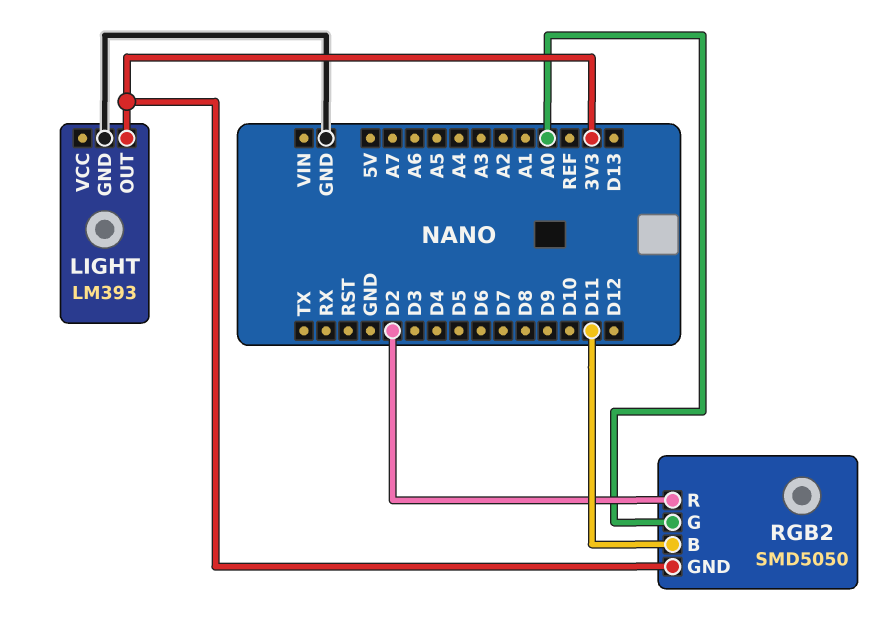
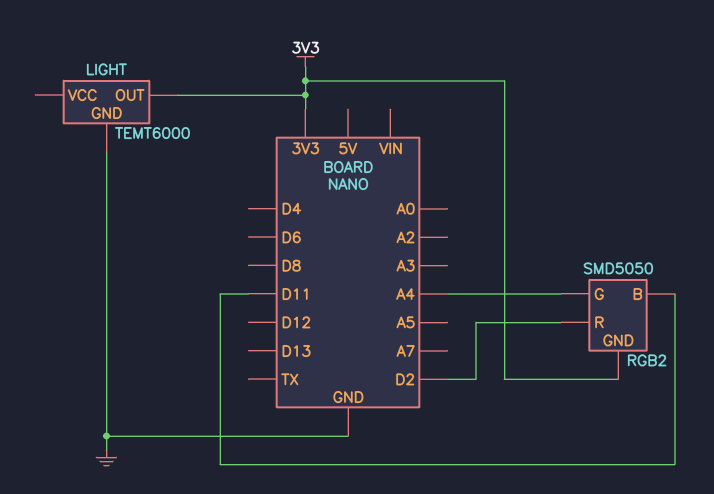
LIGHT: LM393 -> TEMT6000
RGB2 pin G: A0 -> A4

